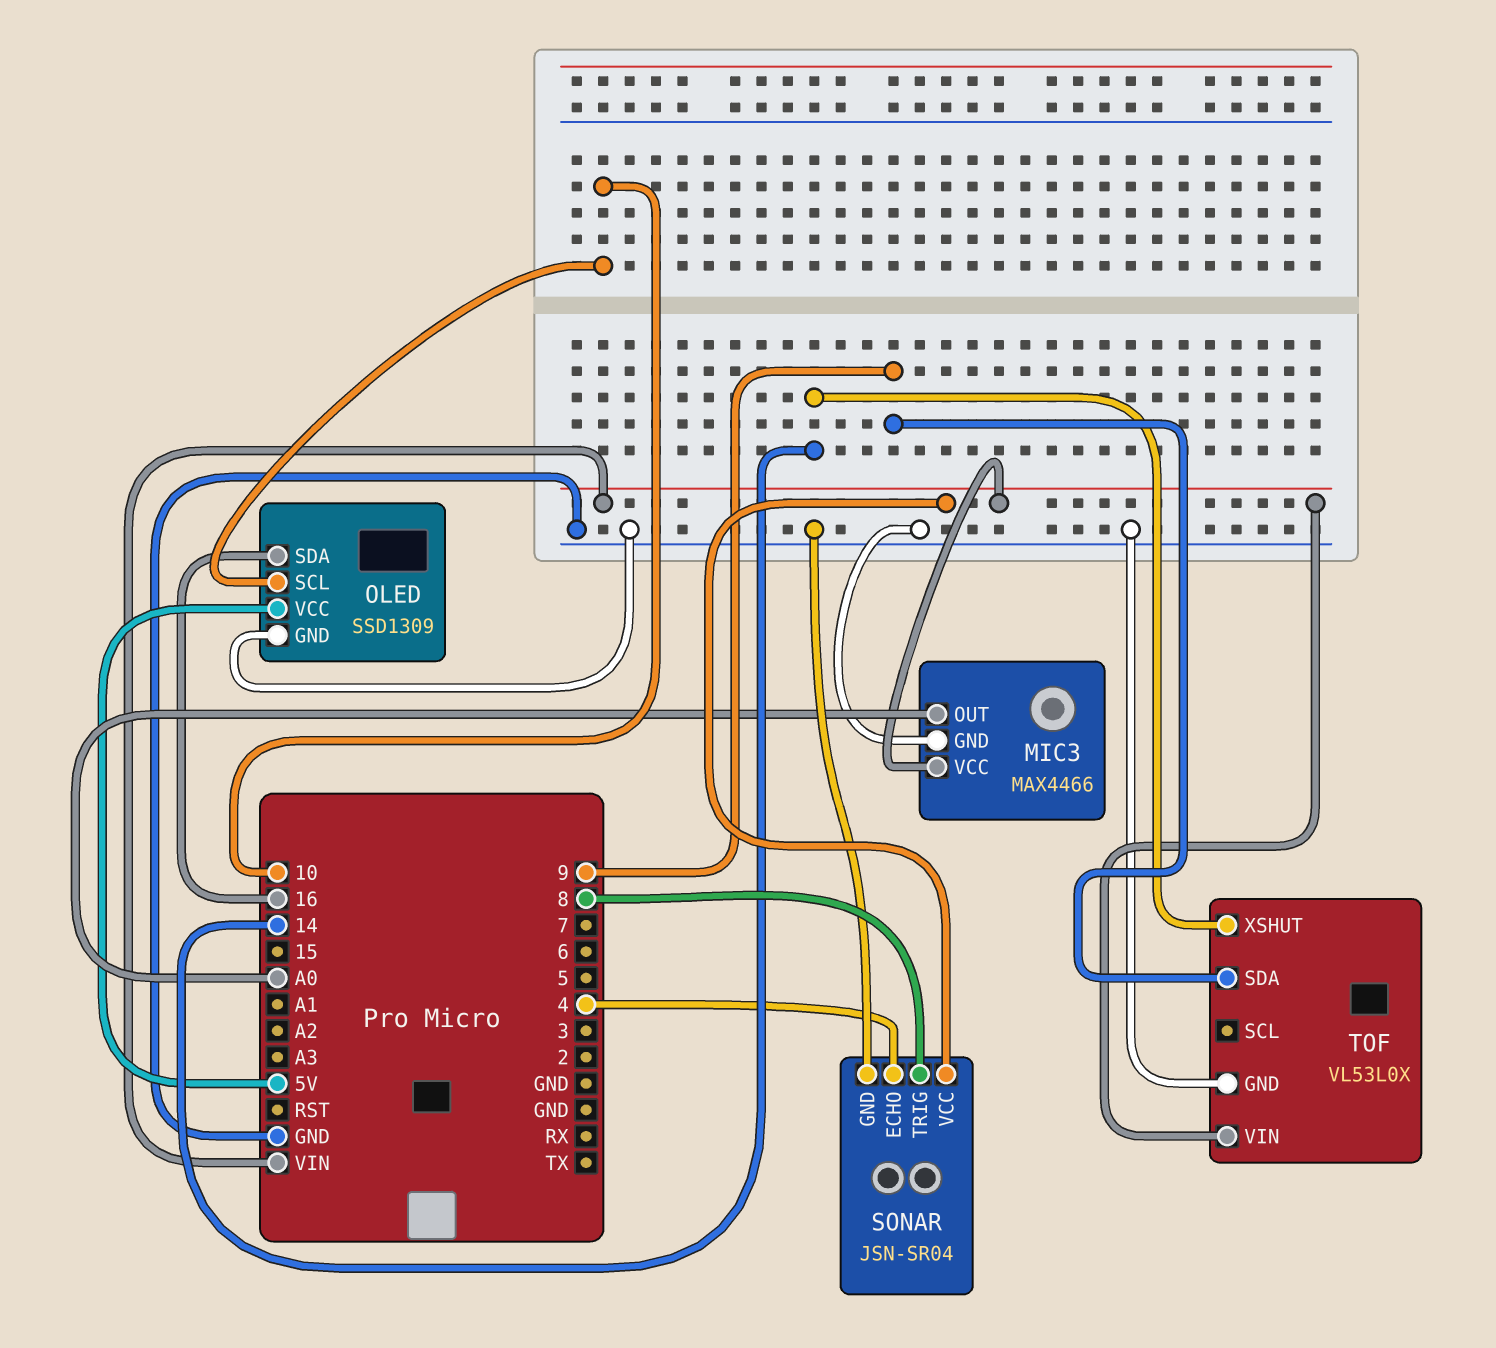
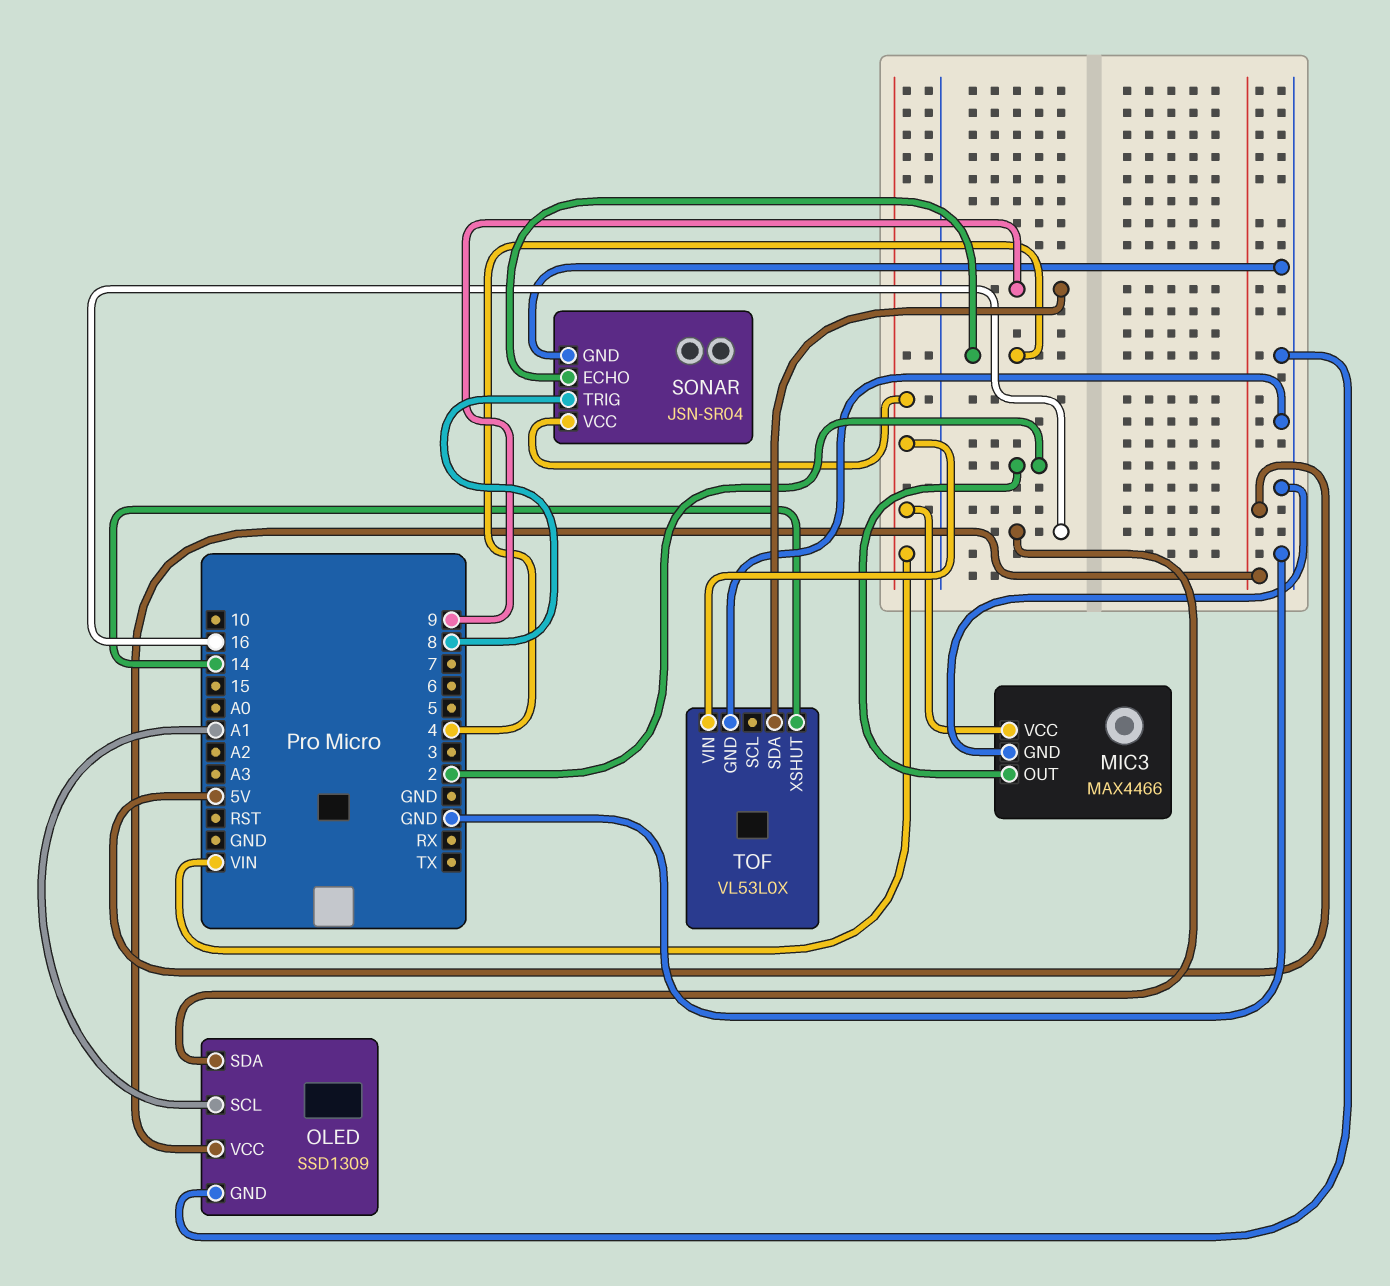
MIC3 pin OUT: A0 -> 2
OLED pin SCL: 10 -> A1

